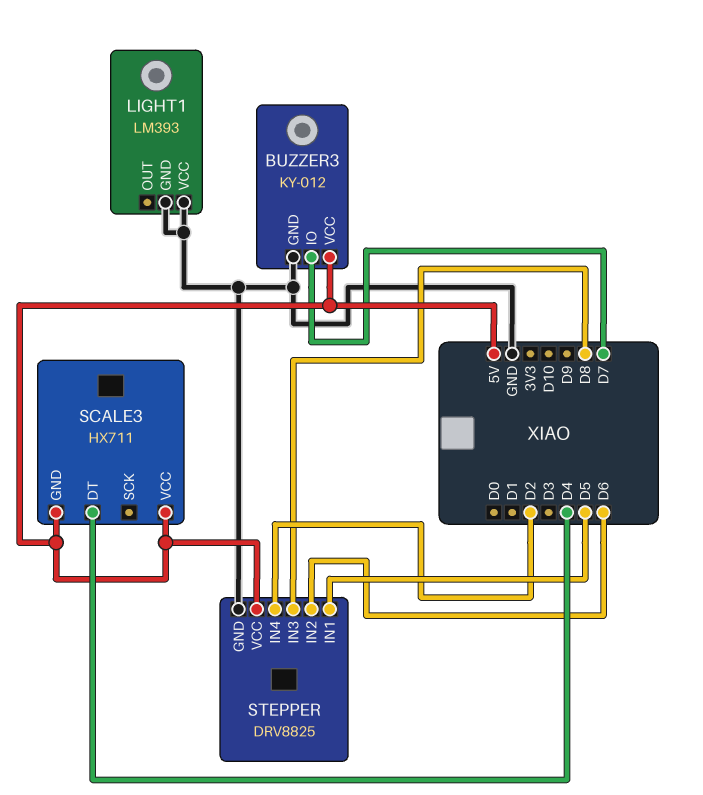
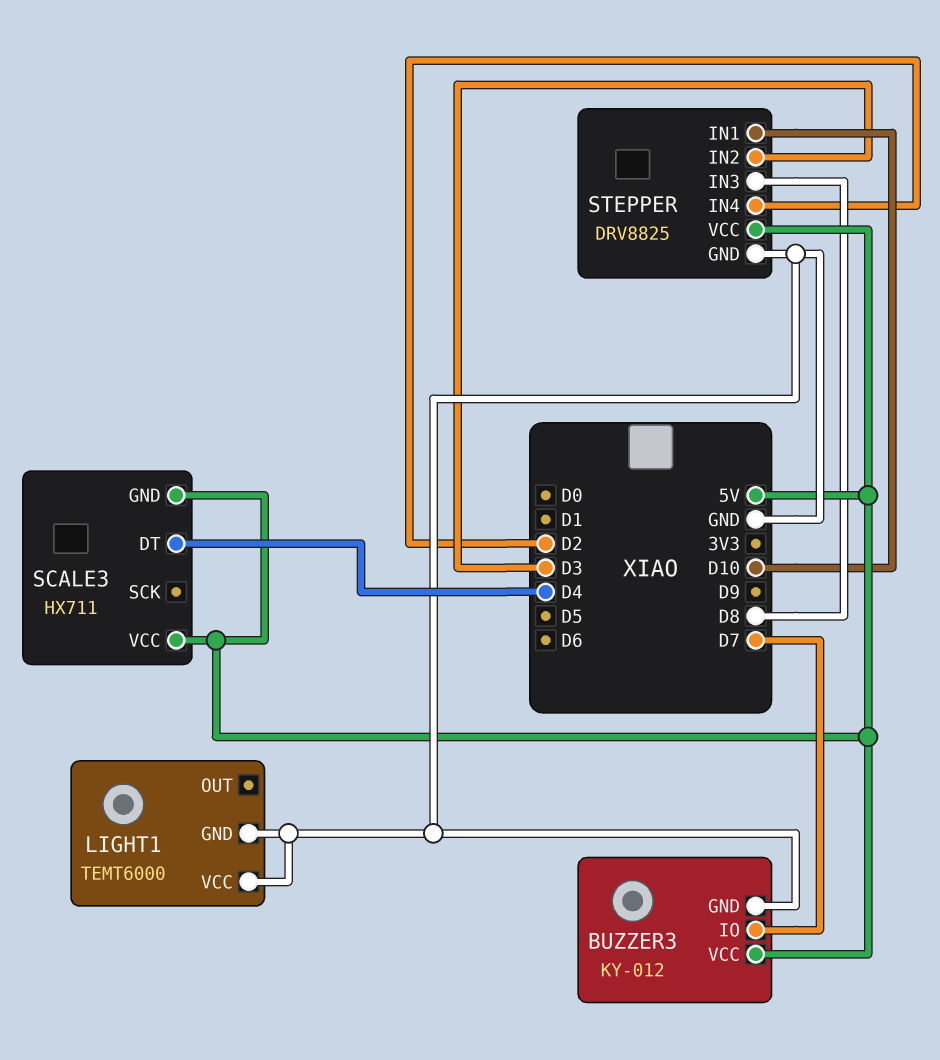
LIGHT1: LM393 -> TEMT6000
STEPPER pin IN1: D5 -> D10
STEPPER pin IN2: D6 -> D3

